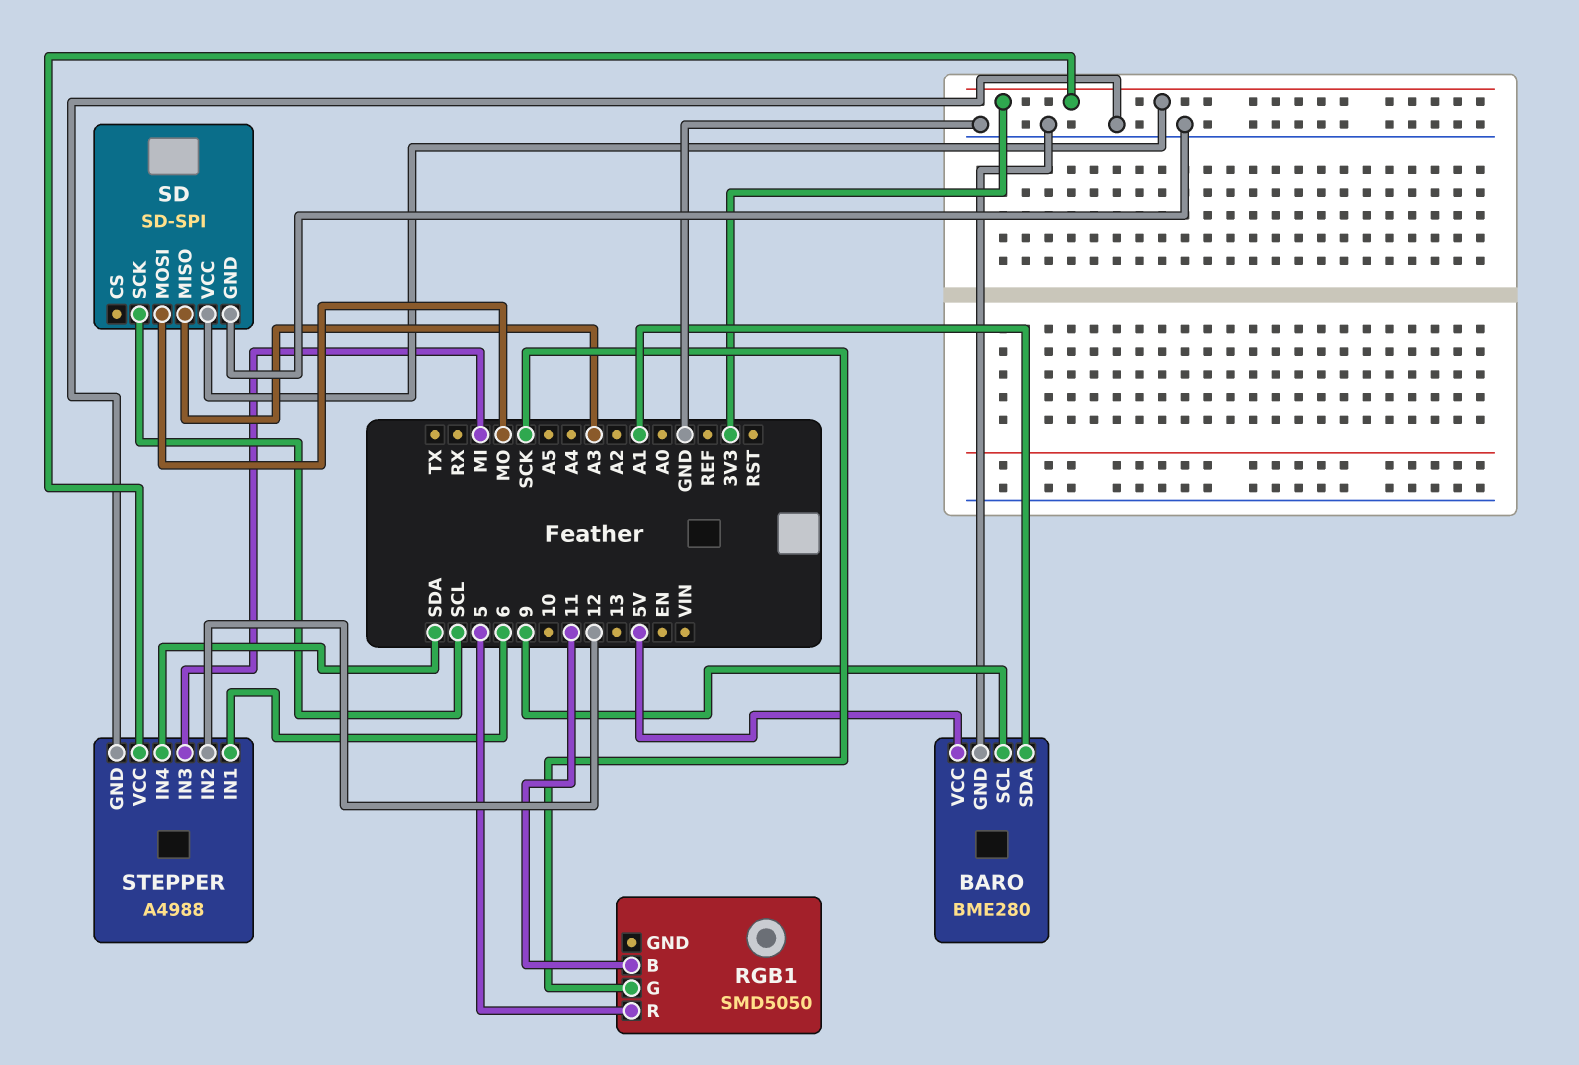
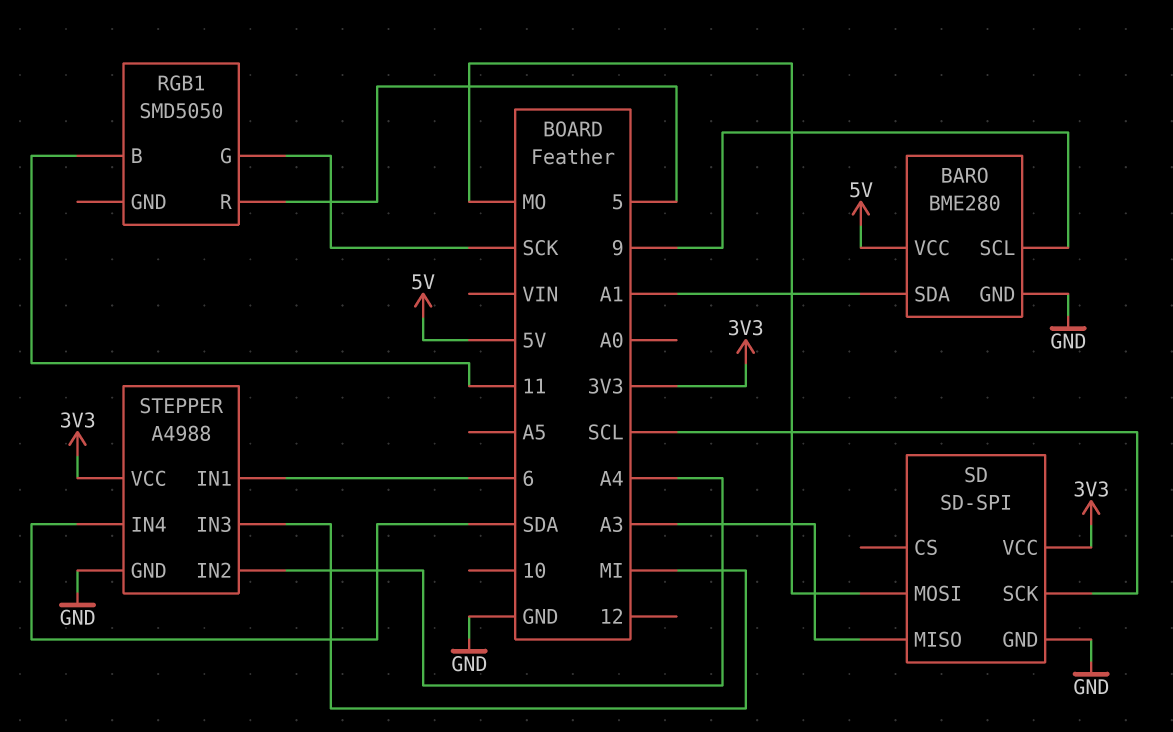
STEPPER pin IN2: 12 -> A4

